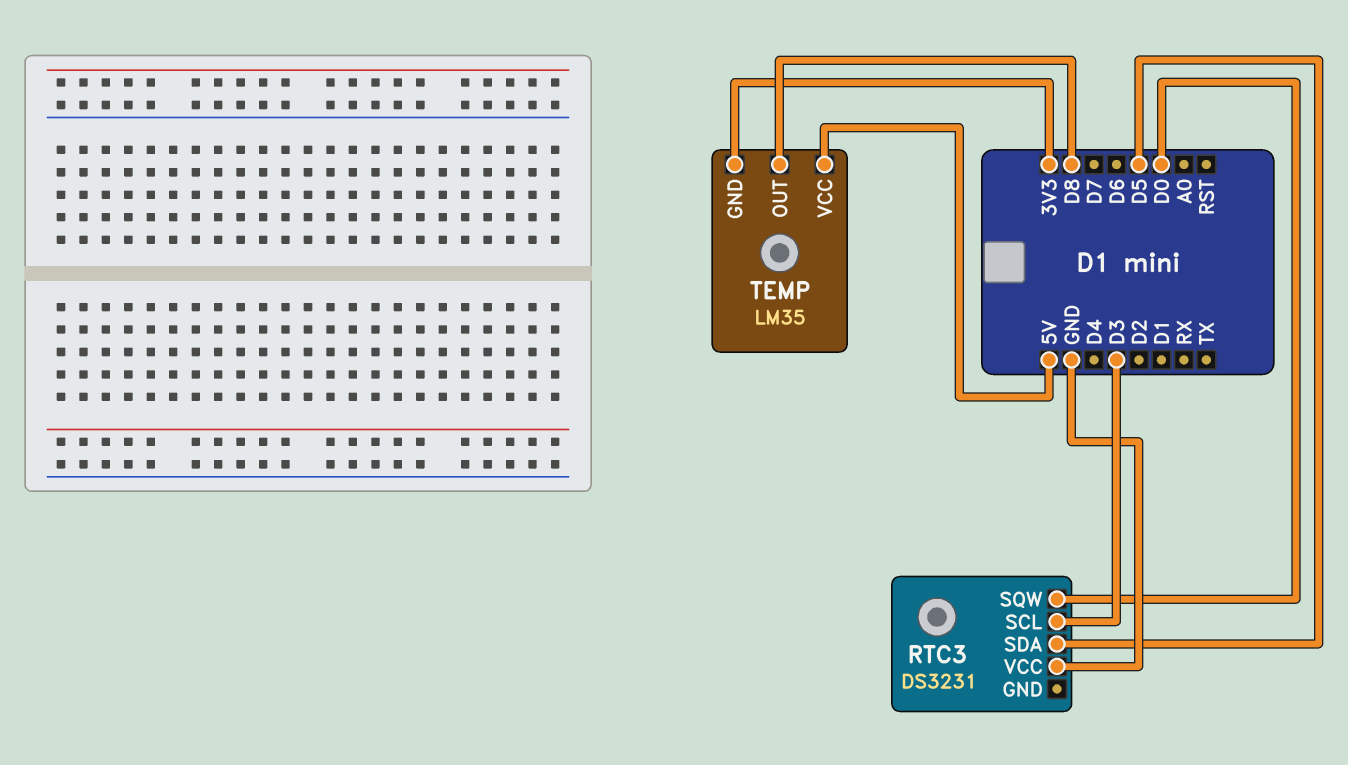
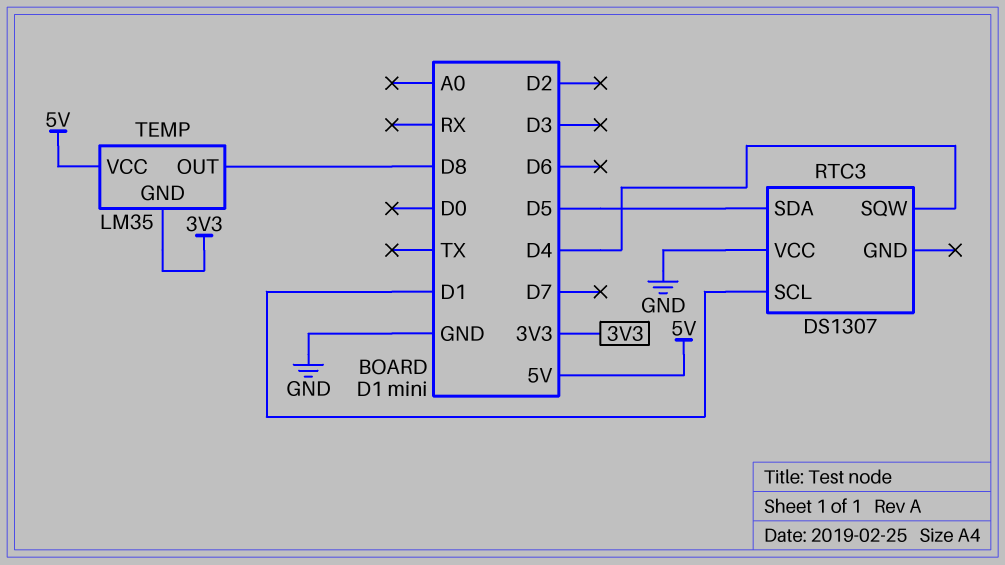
RTC3: DS3231 -> DS1307
RTC3 pin SCL: D3 -> D1
RTC3 pin SQW: D0 -> D4

